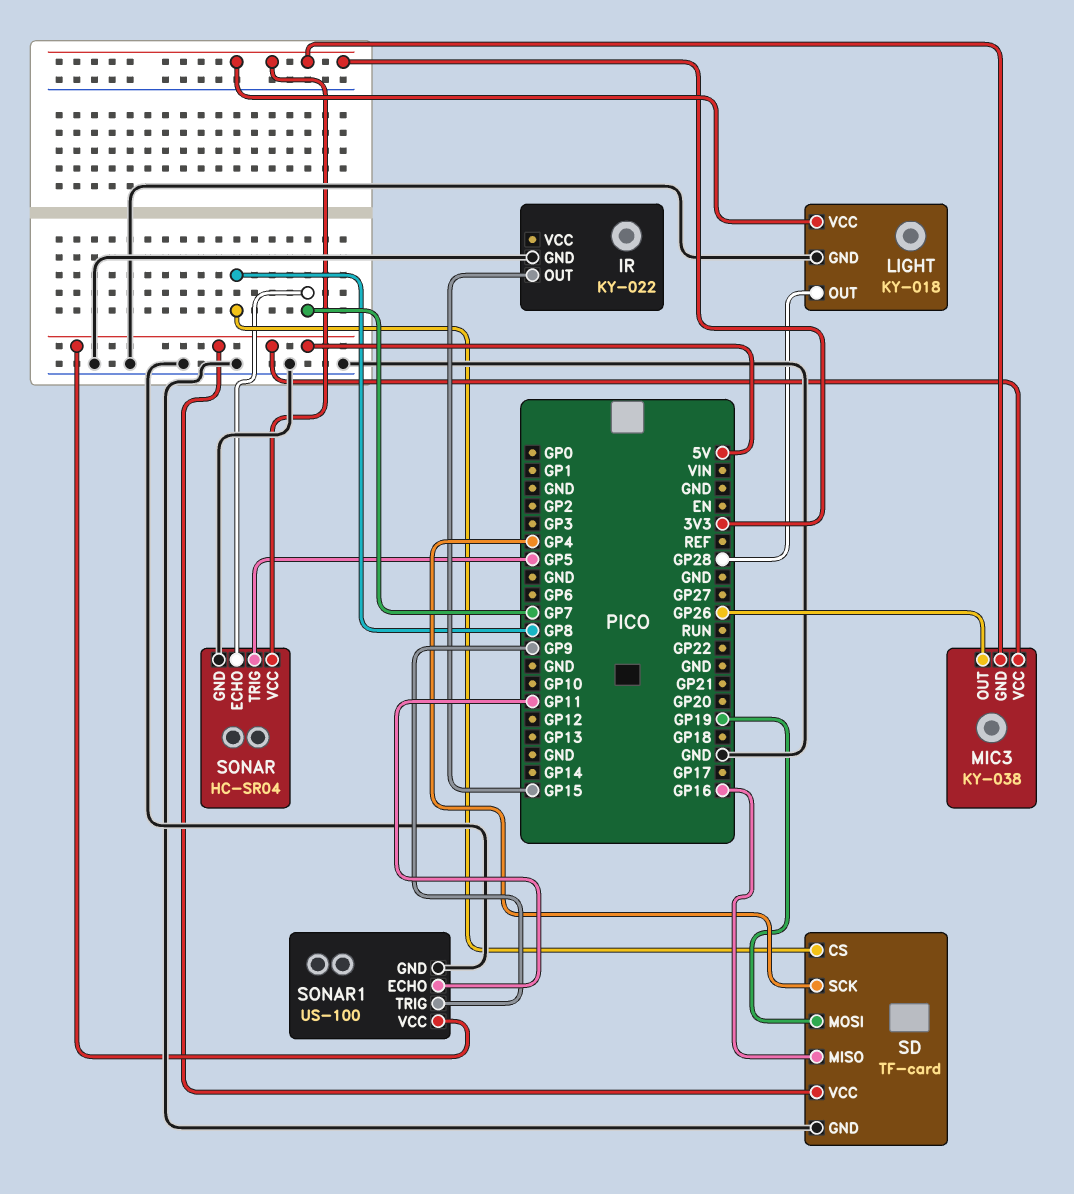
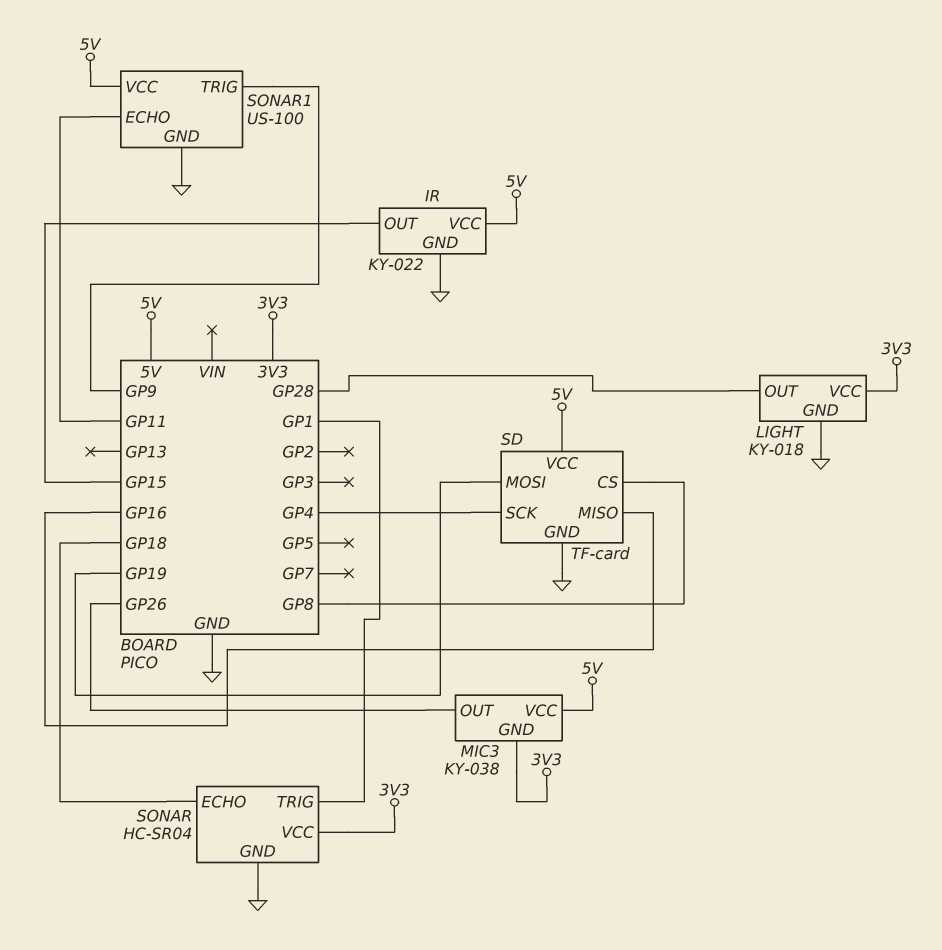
IR pin VCC: none -> 5V
SONAR pin ECHO: GP7 -> GP18
SONAR pin TRIG: GP5 -> GP1

